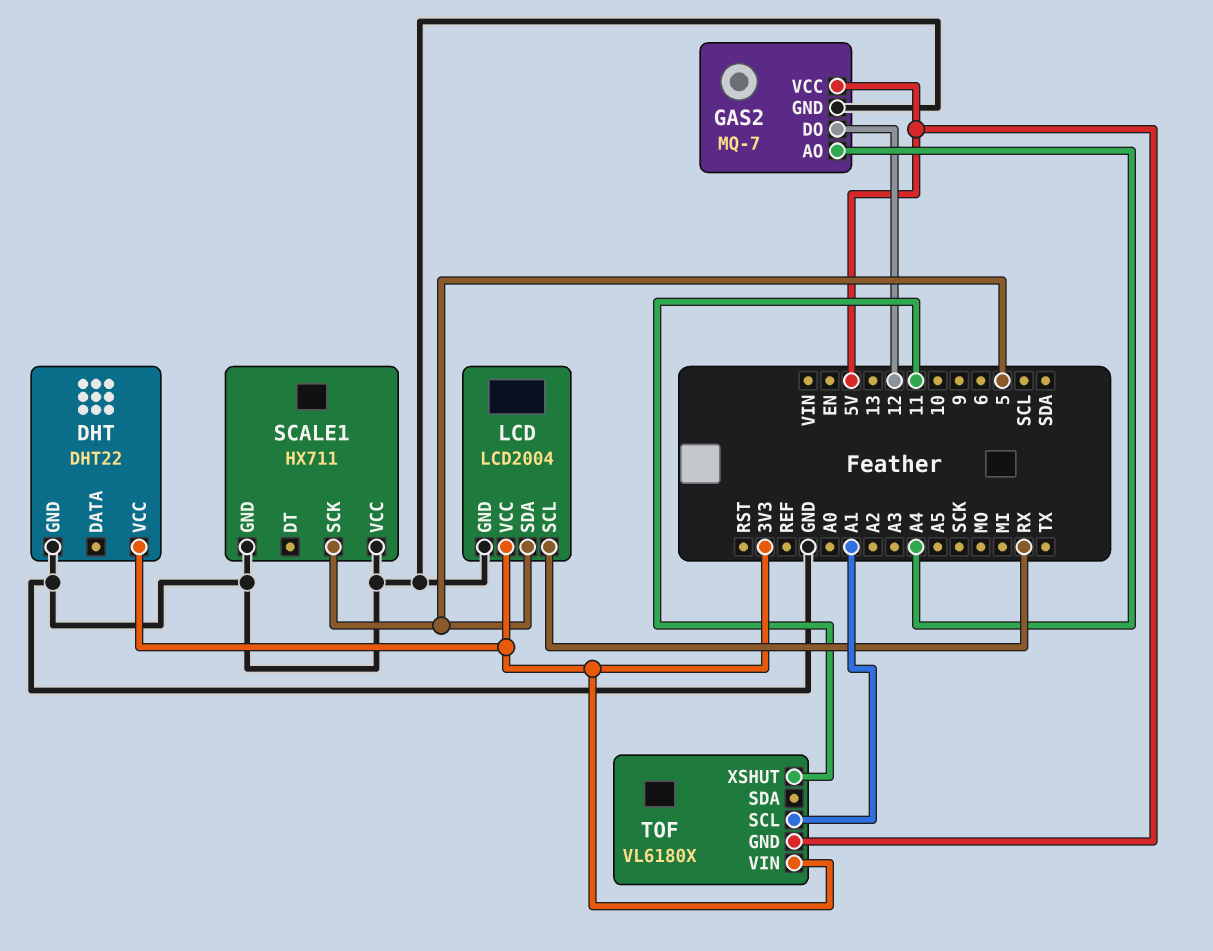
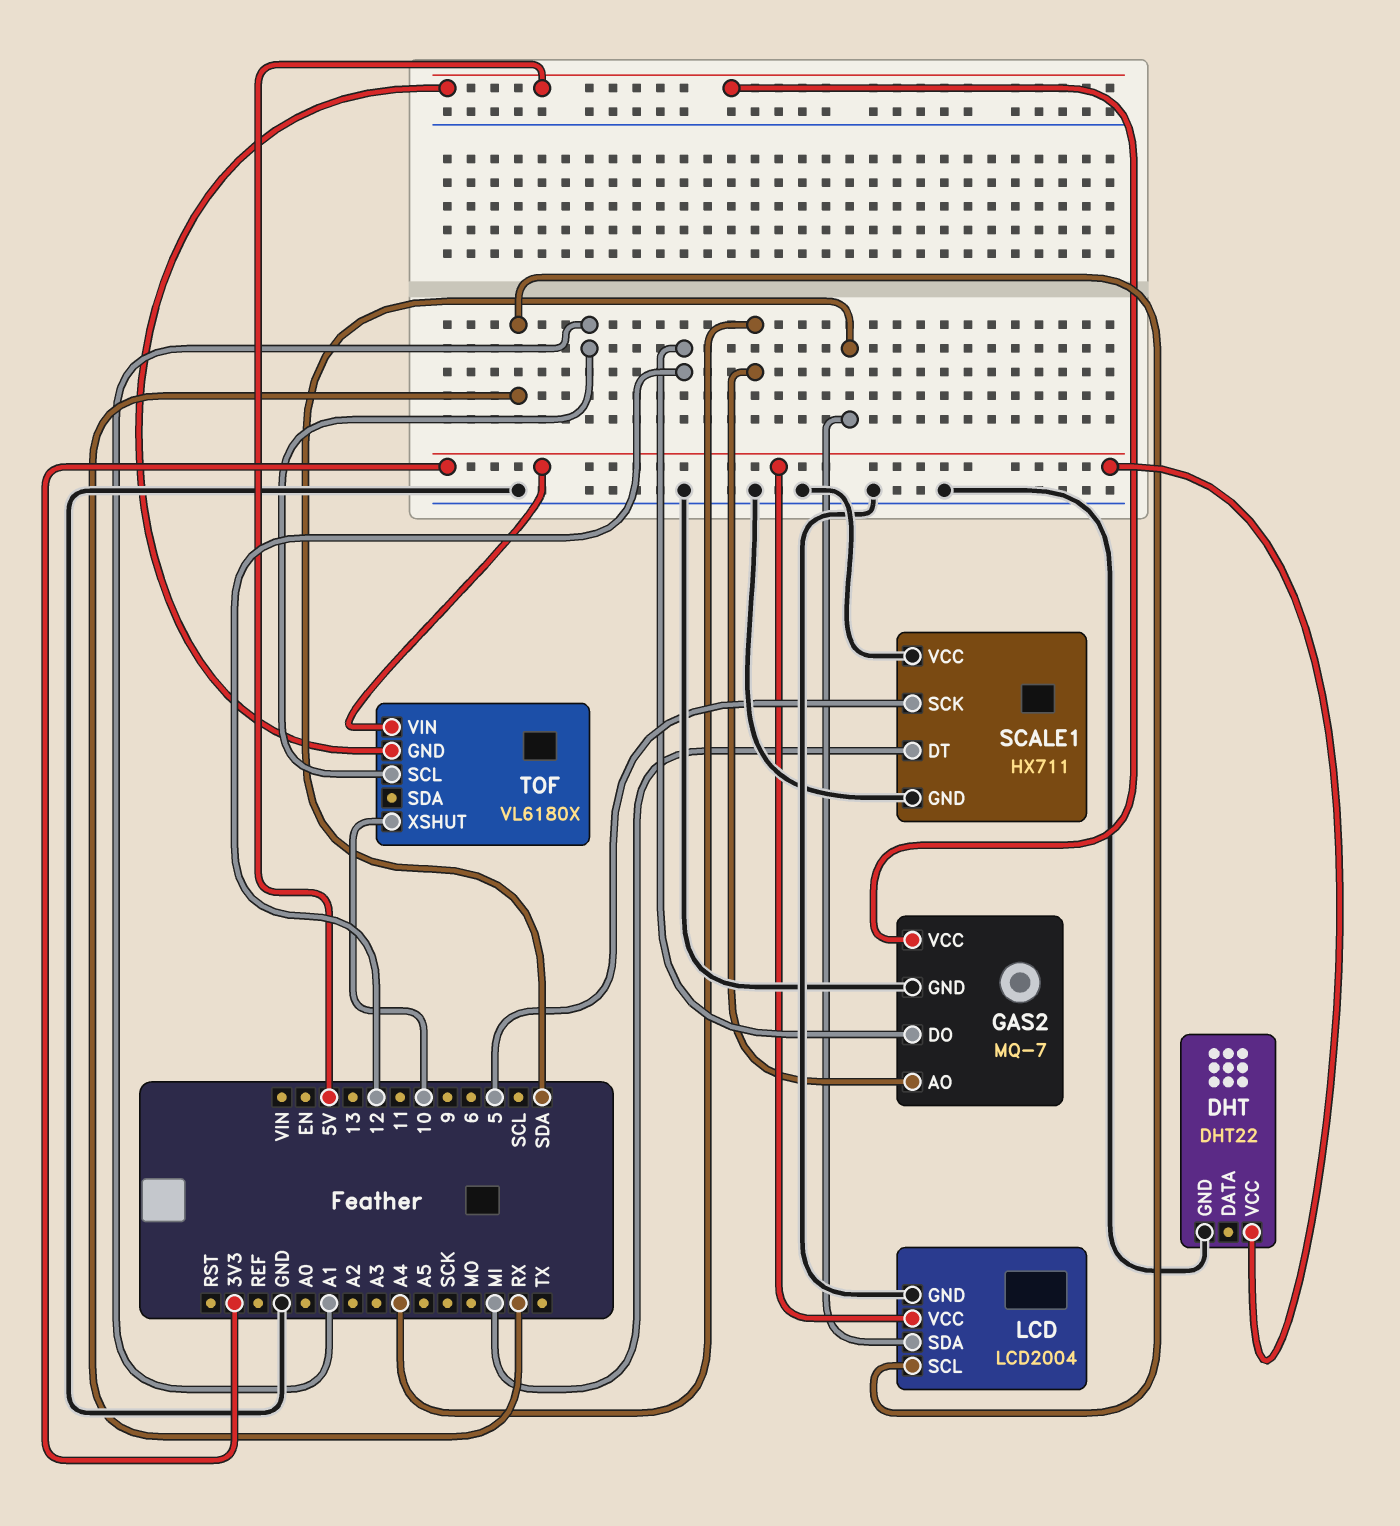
LCD pin SDA: 5 -> SDA
SCALE1 pin DT: none -> MI
TOF pin XSHUT: 11 -> 10

